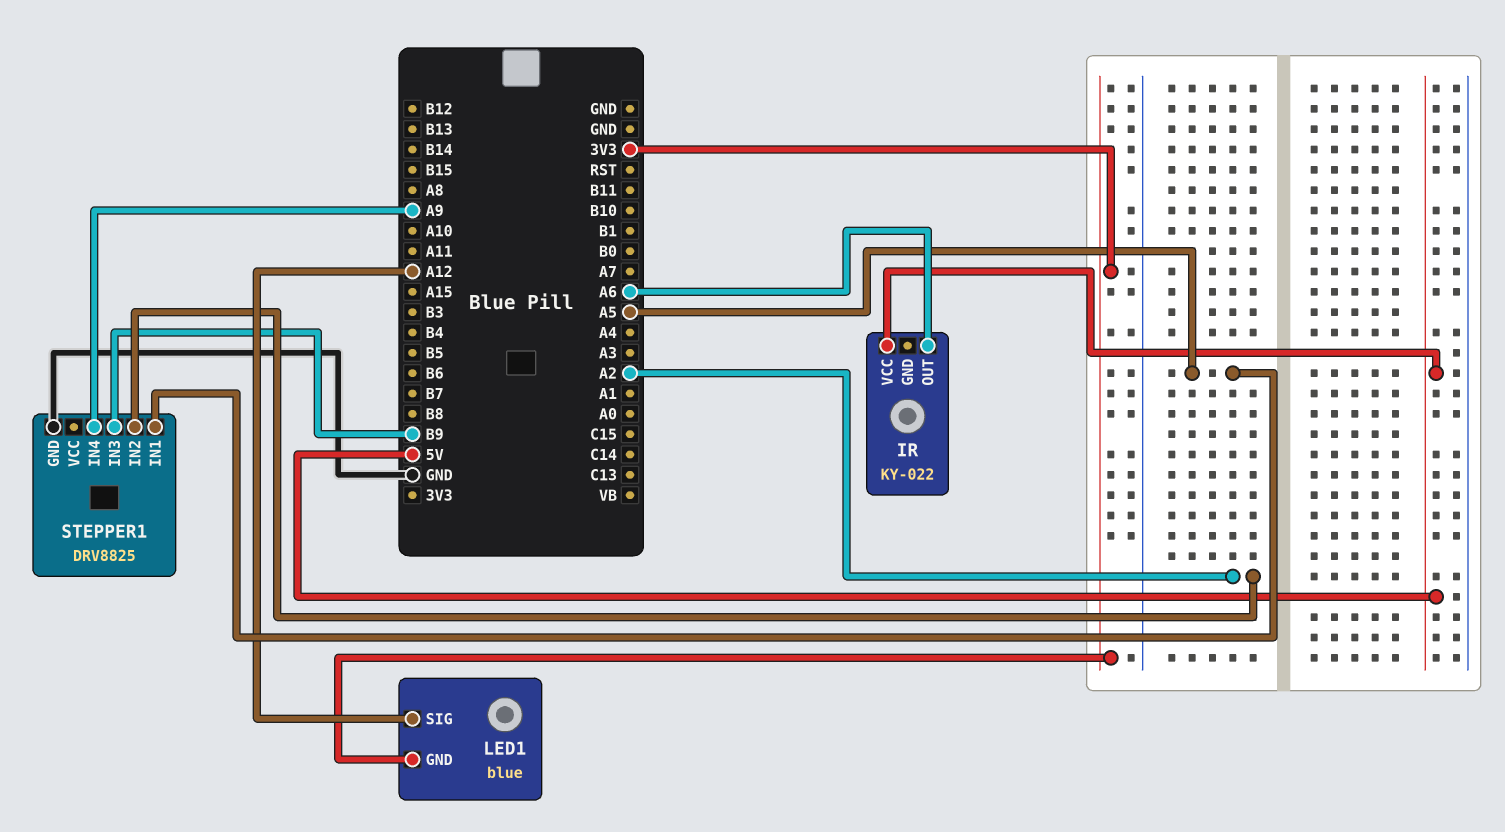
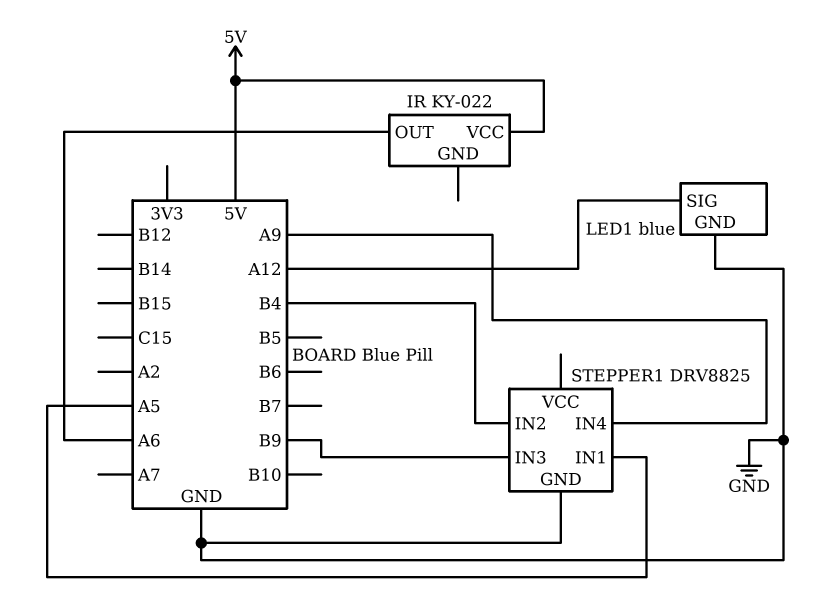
LED1 pin GND: 3V3 -> GND
STEPPER1 pin IN2: A2 -> B4

